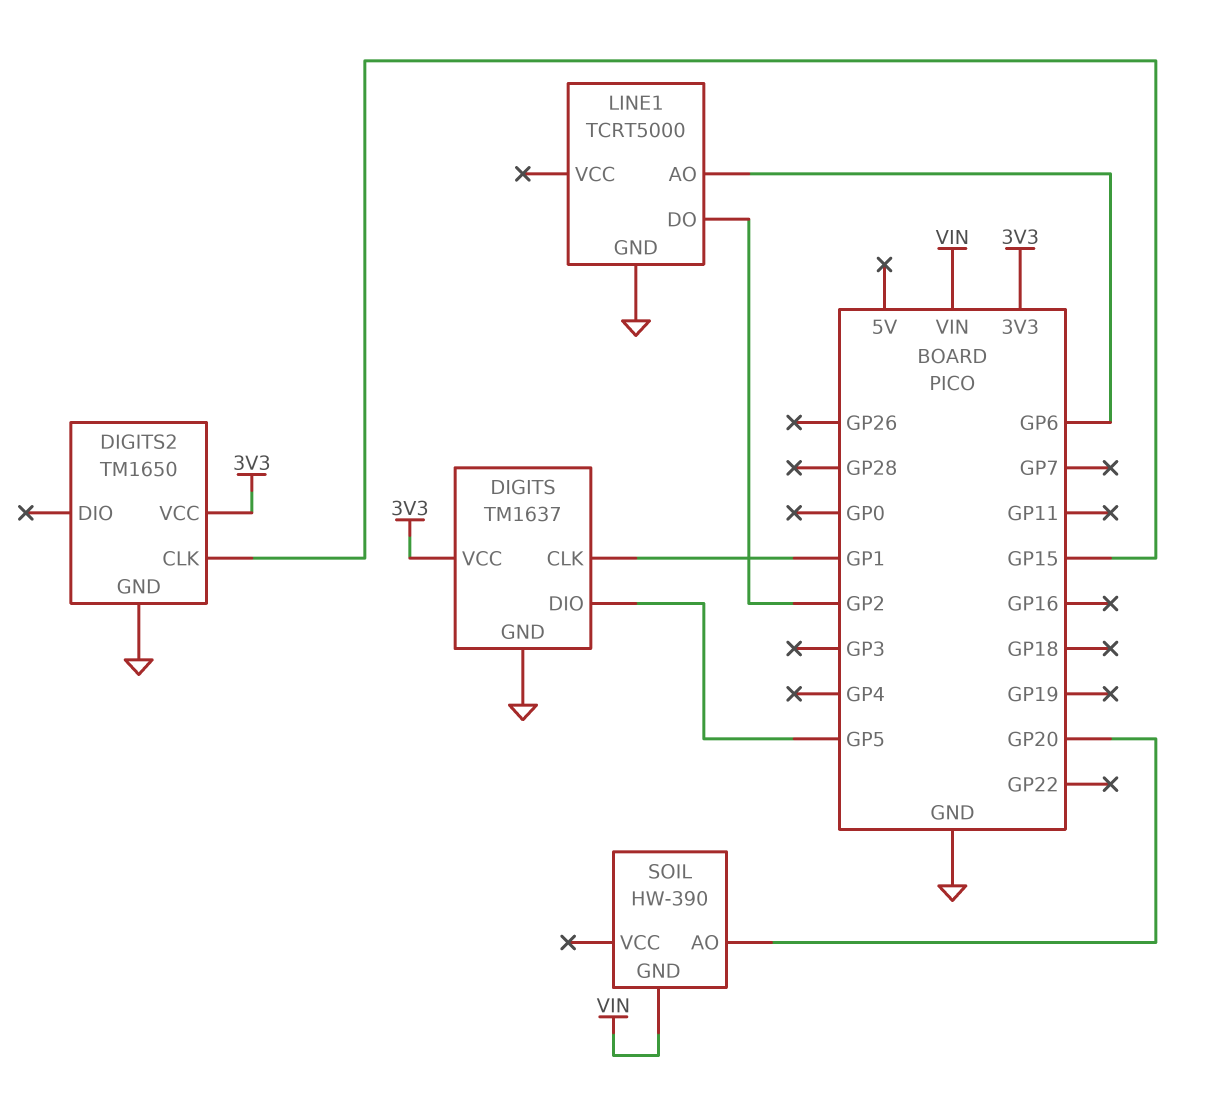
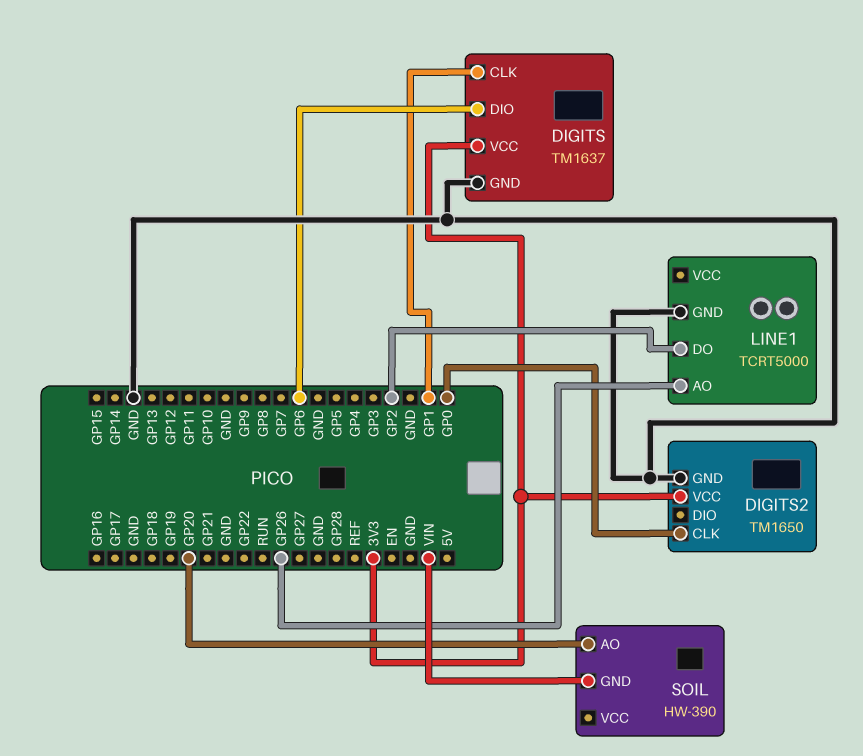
DIGITS pin DIO: GP5 -> GP6
DIGITS2 pin CLK: GP15 -> GP0
LINE1 pin AO: GP6 -> GP26

